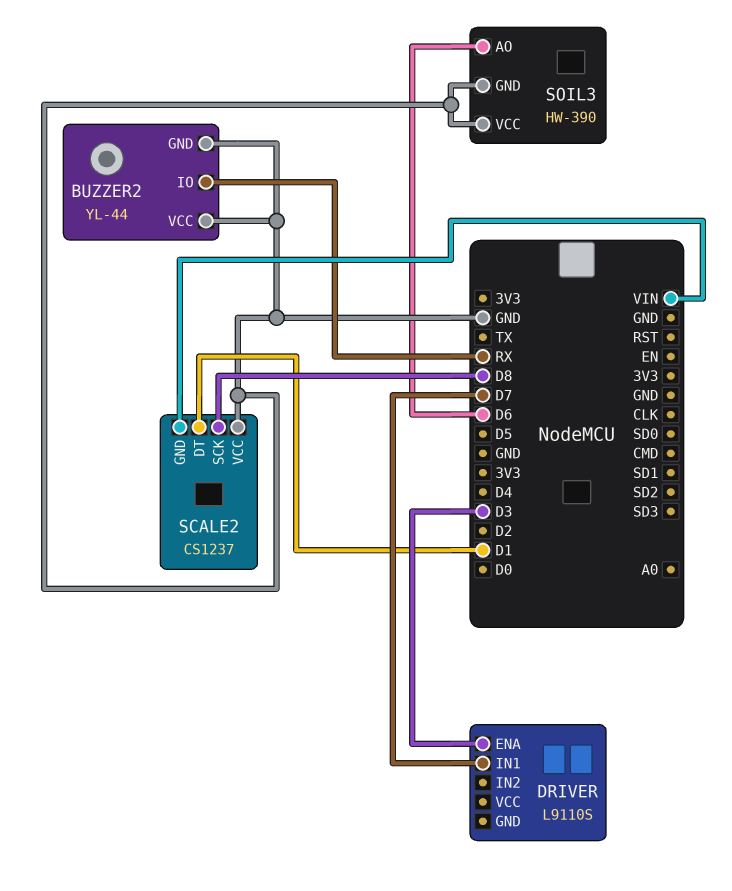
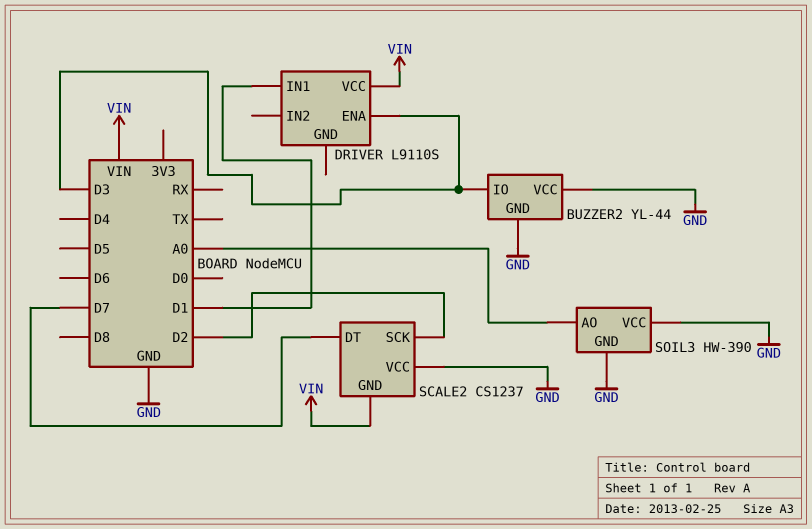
BUZZER2 pin IO: RX -> D3
DRIVER pin IN1: D7 -> D1
DRIVER pin VCC: none -> VIN
SCALE2 pin DT: D1 -> D7
SCALE2 pin SCK: D8 -> D2
SOIL3 pin AO: D6 -> A0

